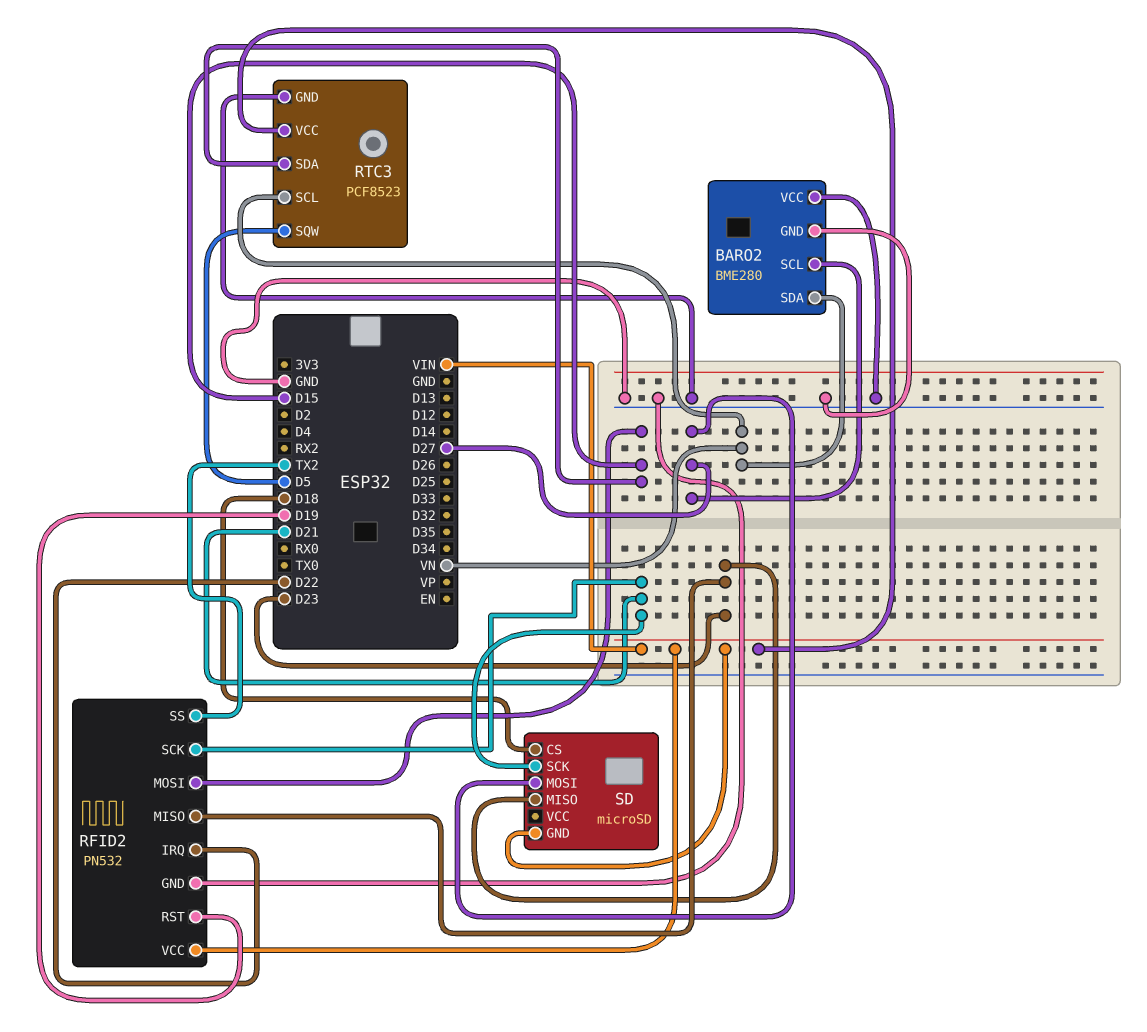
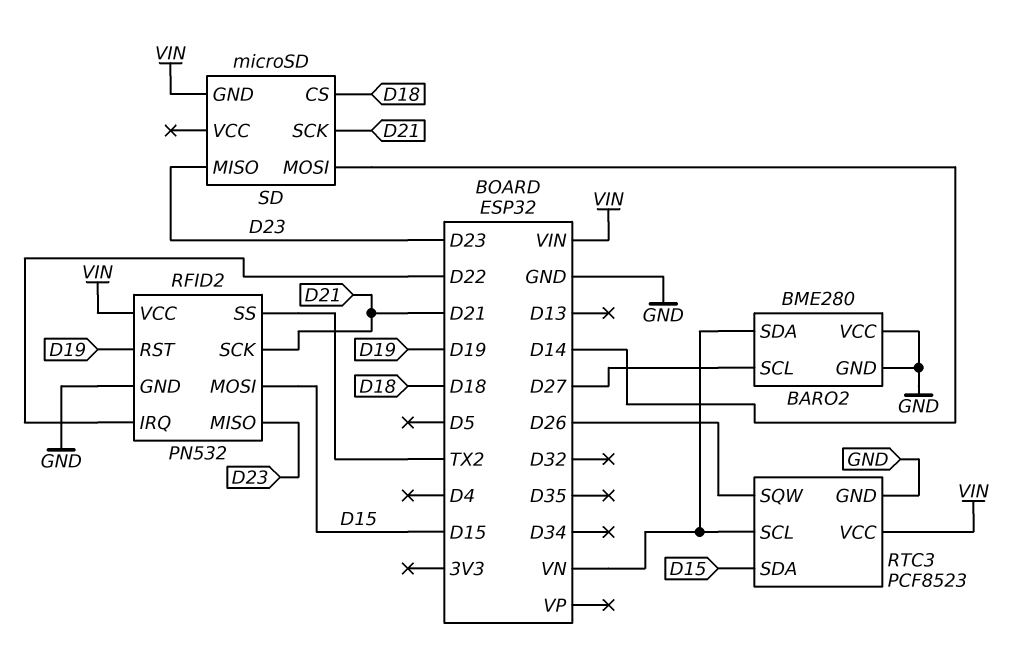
RTC3 pin SQW: D5 -> D26
SD pin MOSI: D27 -> D14

